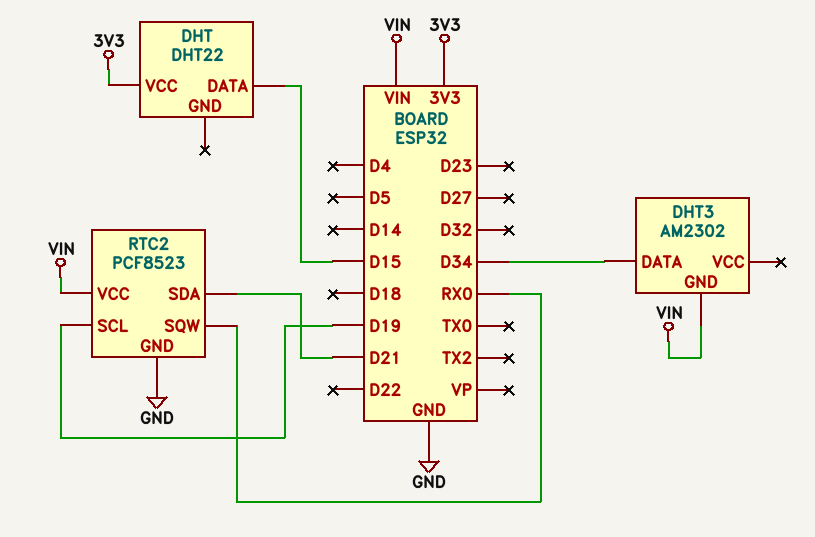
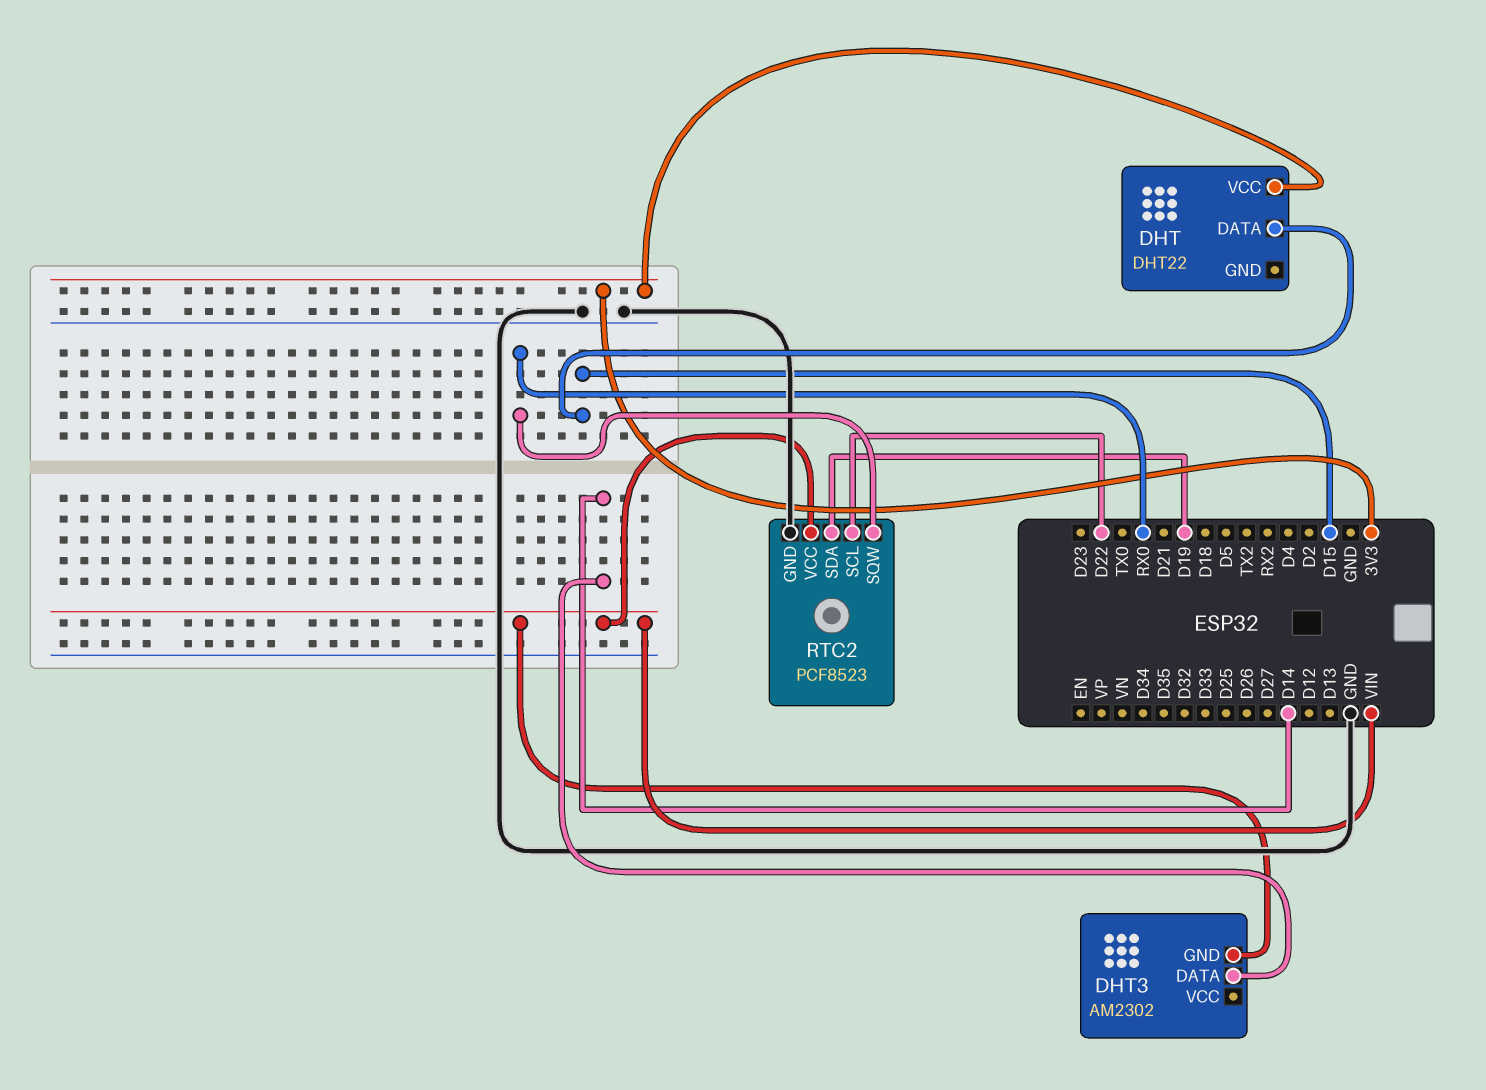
DHT3 pin DATA: D34 -> D14
RTC2 pin SCL: D19 -> D22
RTC2 pin SDA: D21 -> D19

